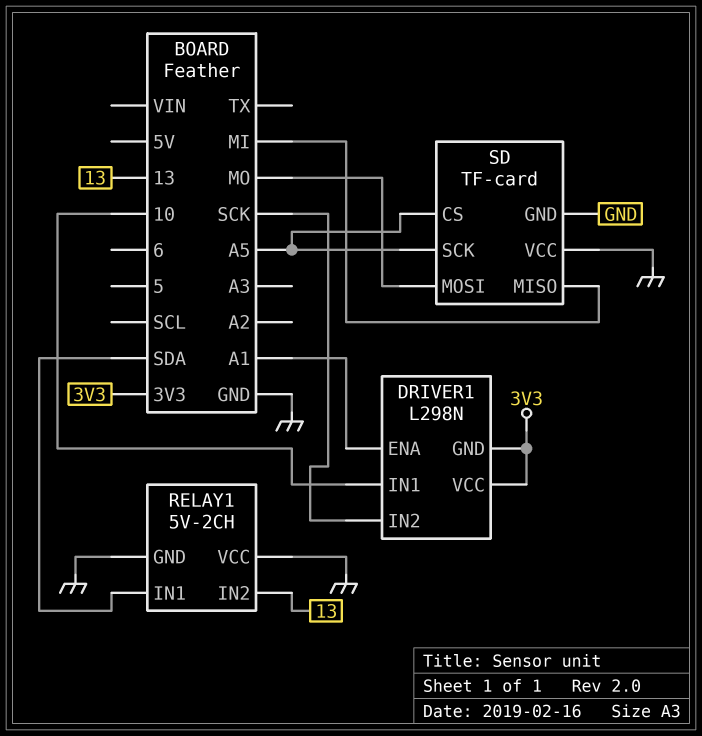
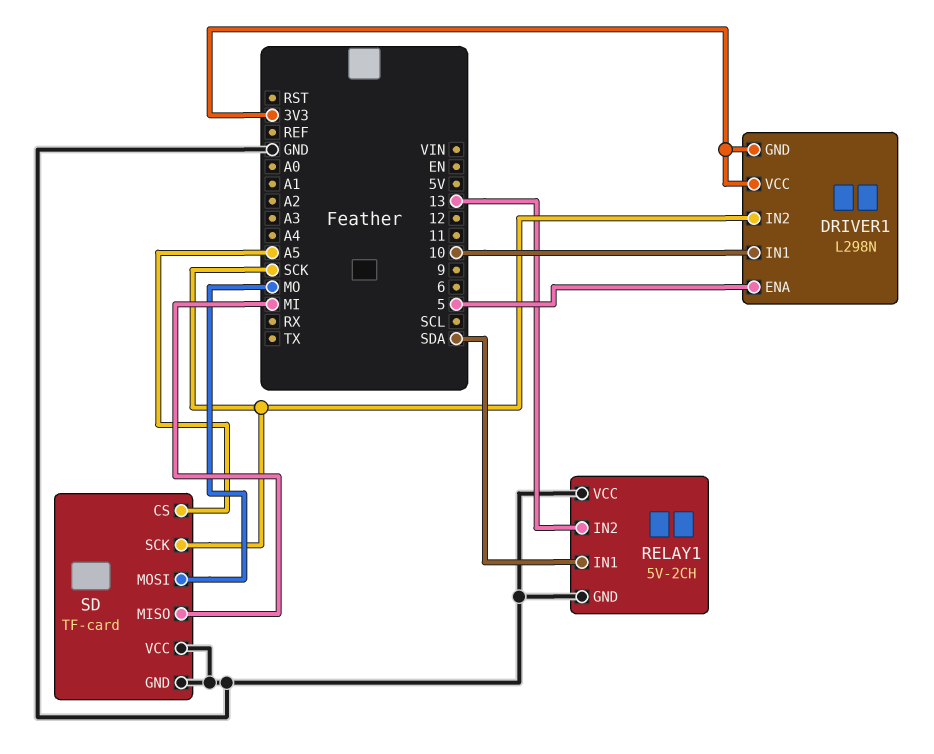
DRIVER1 pin ENA: A1 -> 5
SD pin SCK: A5 -> SCK

